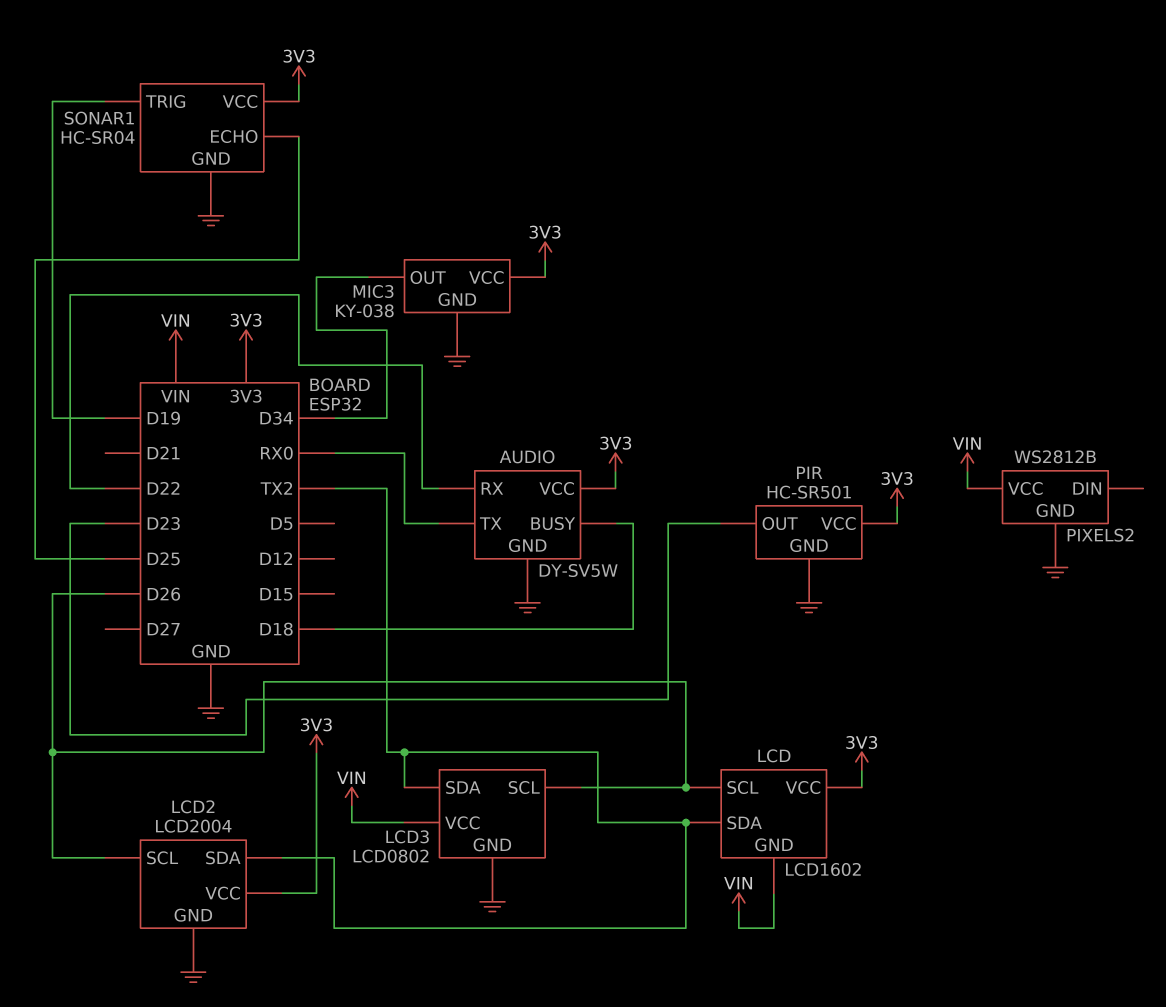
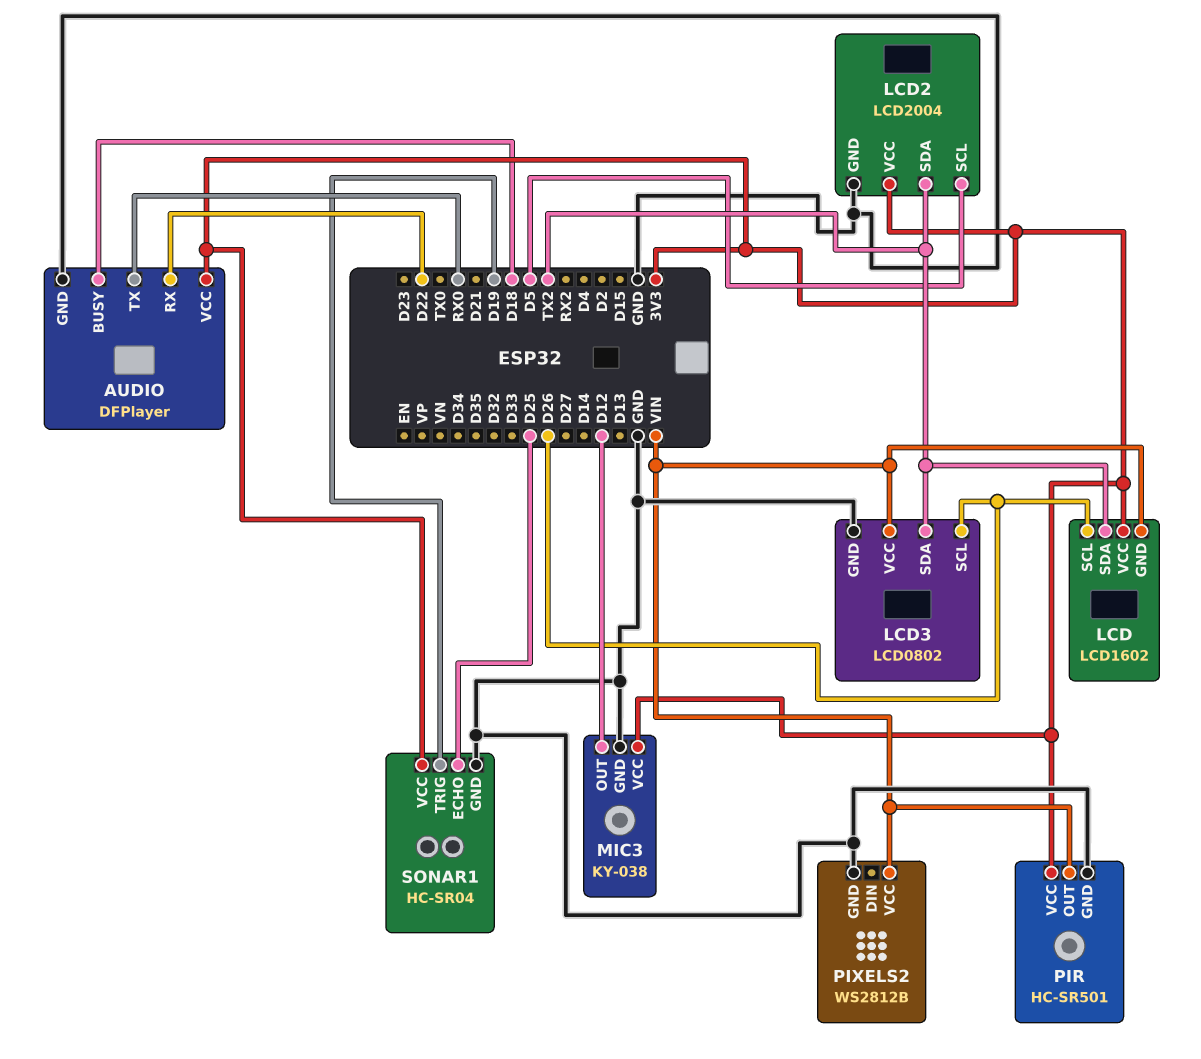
AUDIO: DY-SV5W -> DFPlayer
LCD2 pin SCL: D26 -> D5
MIC3 pin OUT: D34 -> D12
PIR pin OUT: D23 -> VIN

